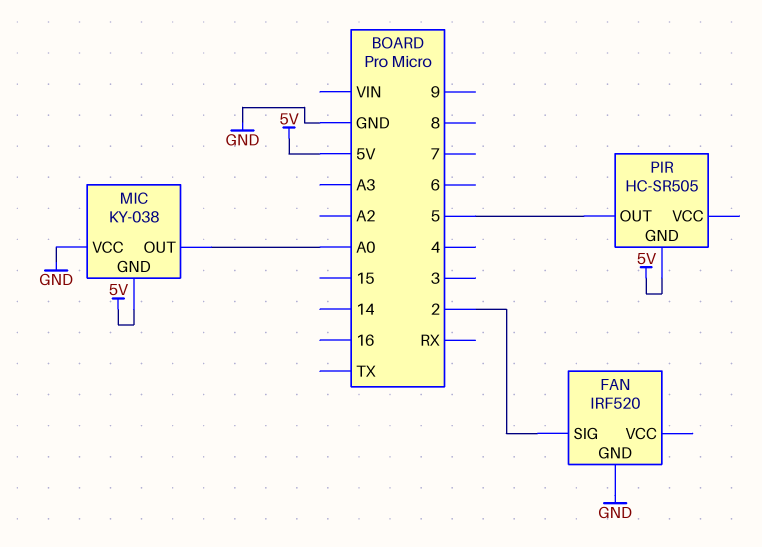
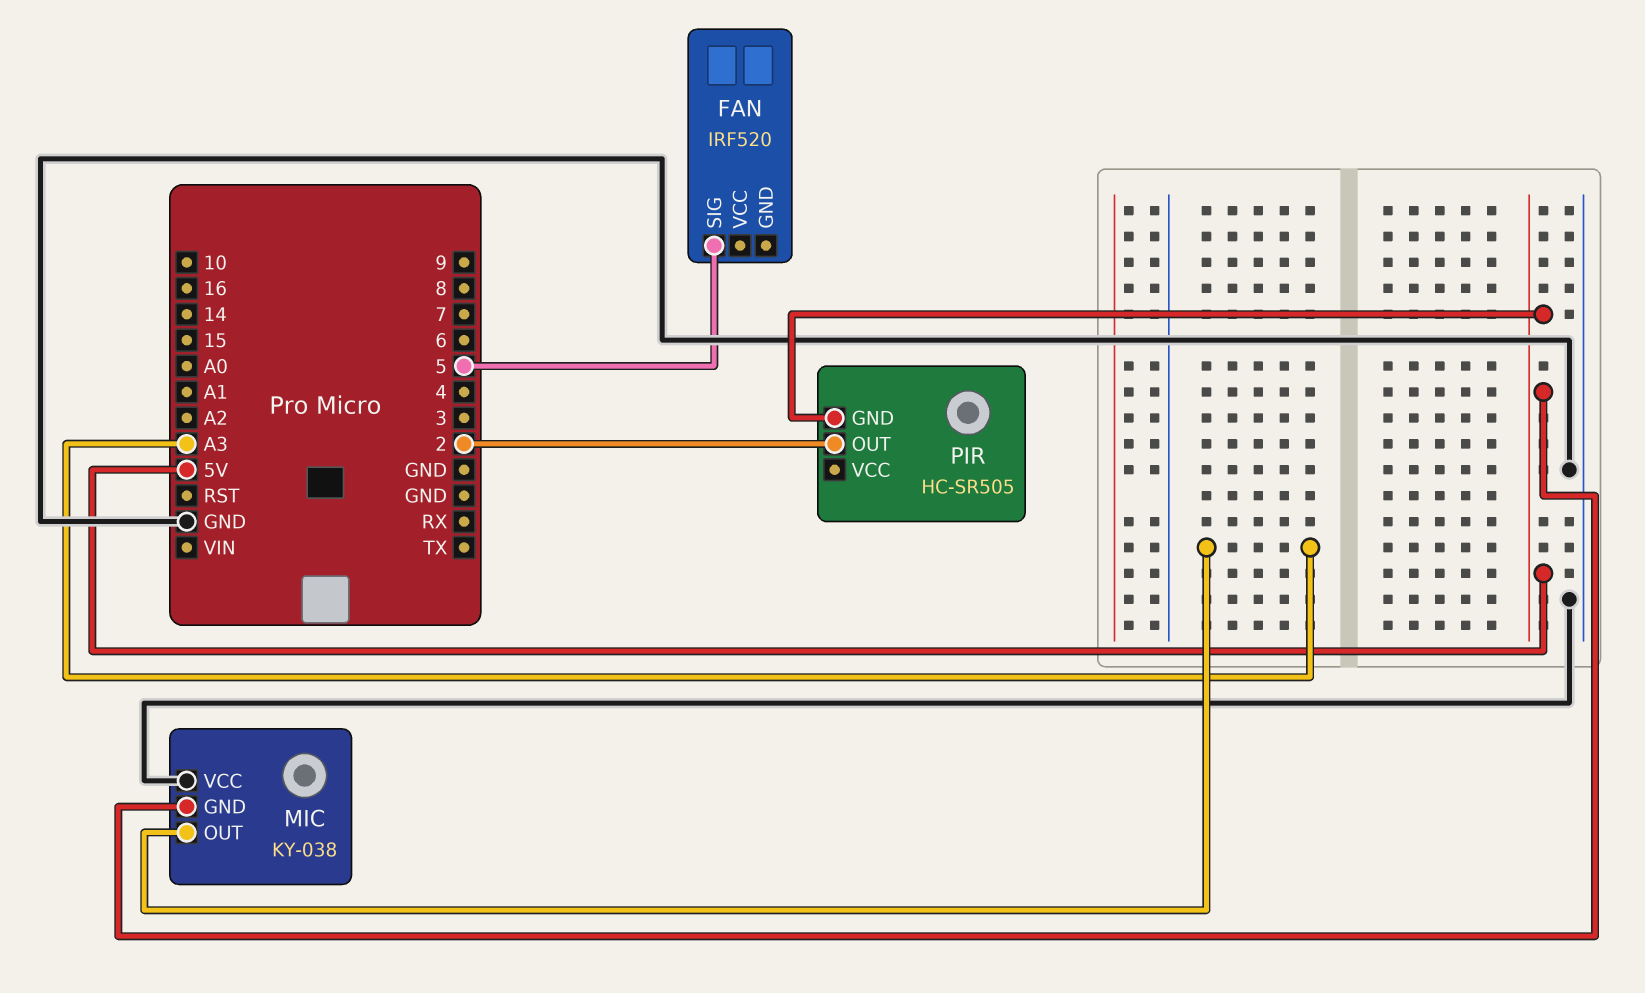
FAN pin GND: GND -> none
FAN pin SIG: 2 -> 5
MIC pin OUT: A0 -> A3
PIR pin OUT: 5 -> 2

